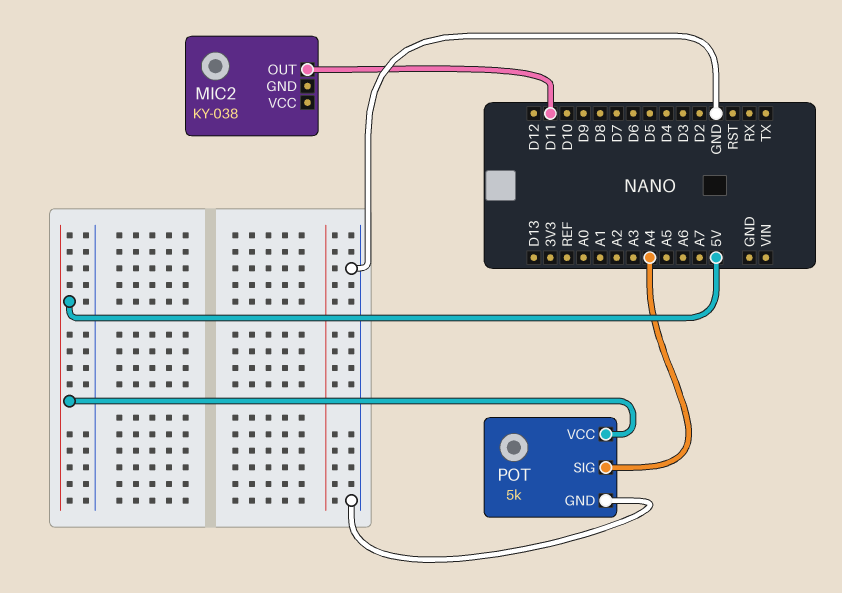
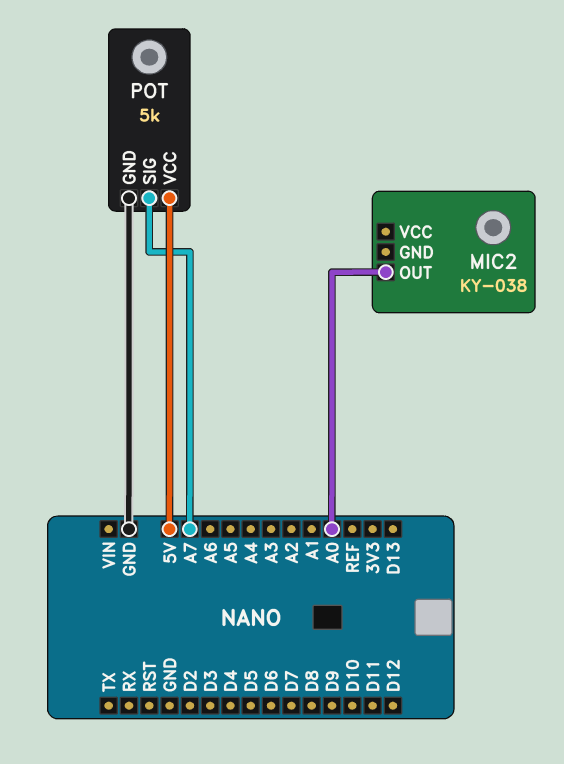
MIC2 pin OUT: D11 -> A0
POT pin SIG: A4 -> A7

